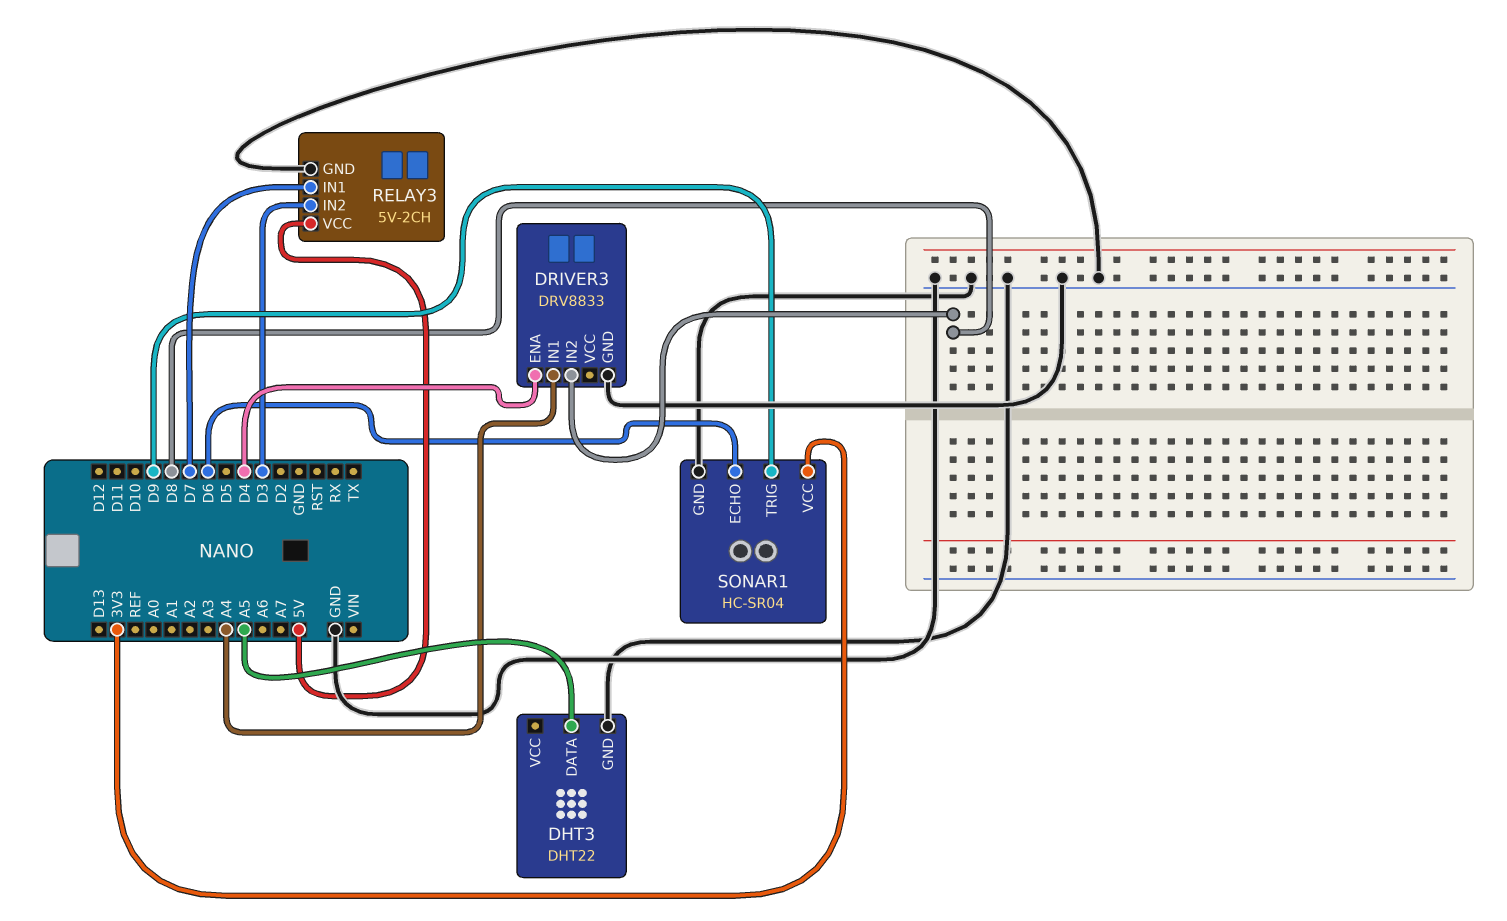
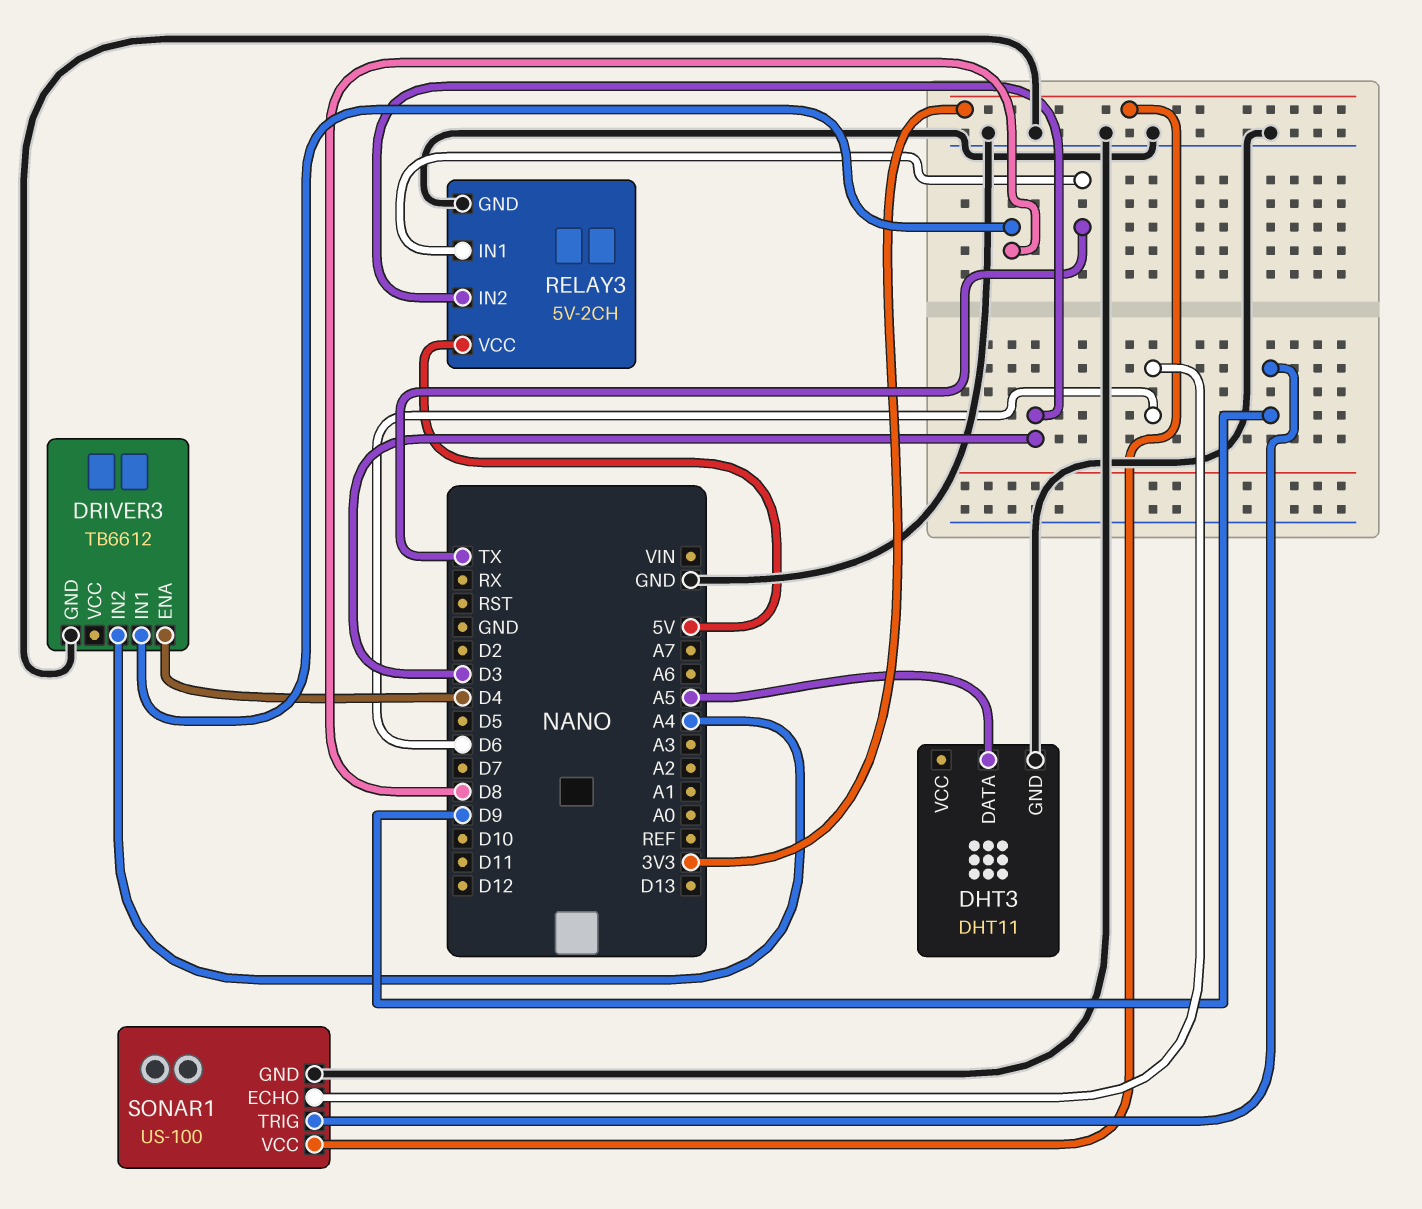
DHT3: DHT22 -> DHT11
DRIVER3: DRV8833 -> TB6612
DRIVER3 pin IN1: A4 -> D8
DRIVER3 pin IN2: D8 -> A4
RELAY3 pin IN1: D7 -> TX
SONAR1: HC-SR04 -> US-100

